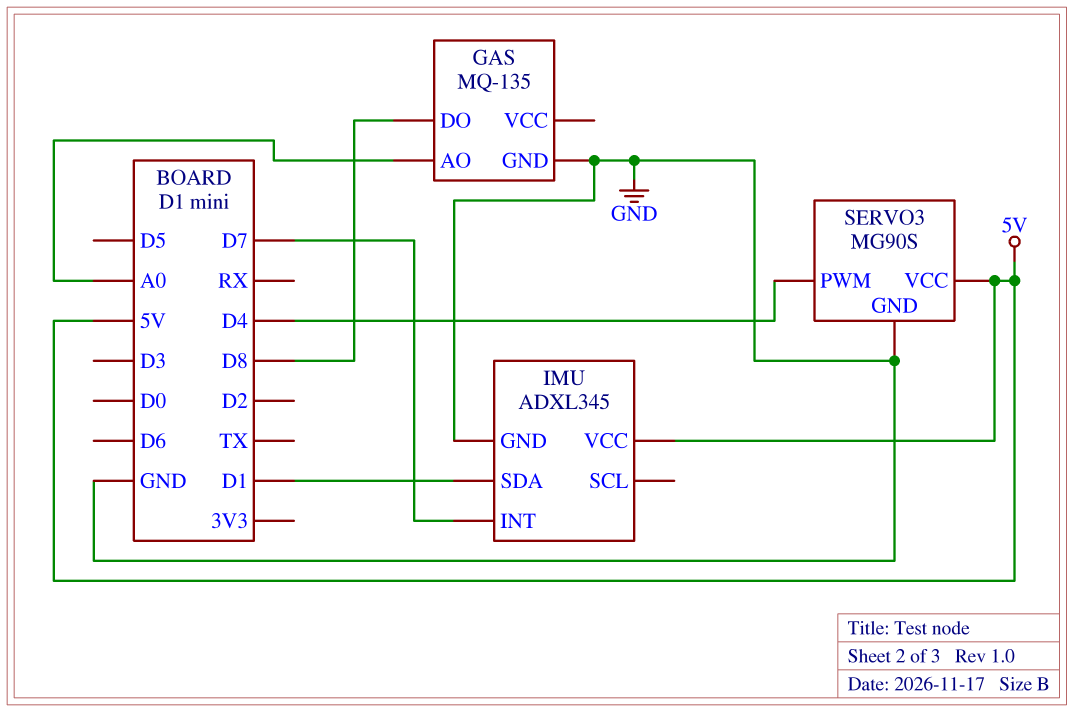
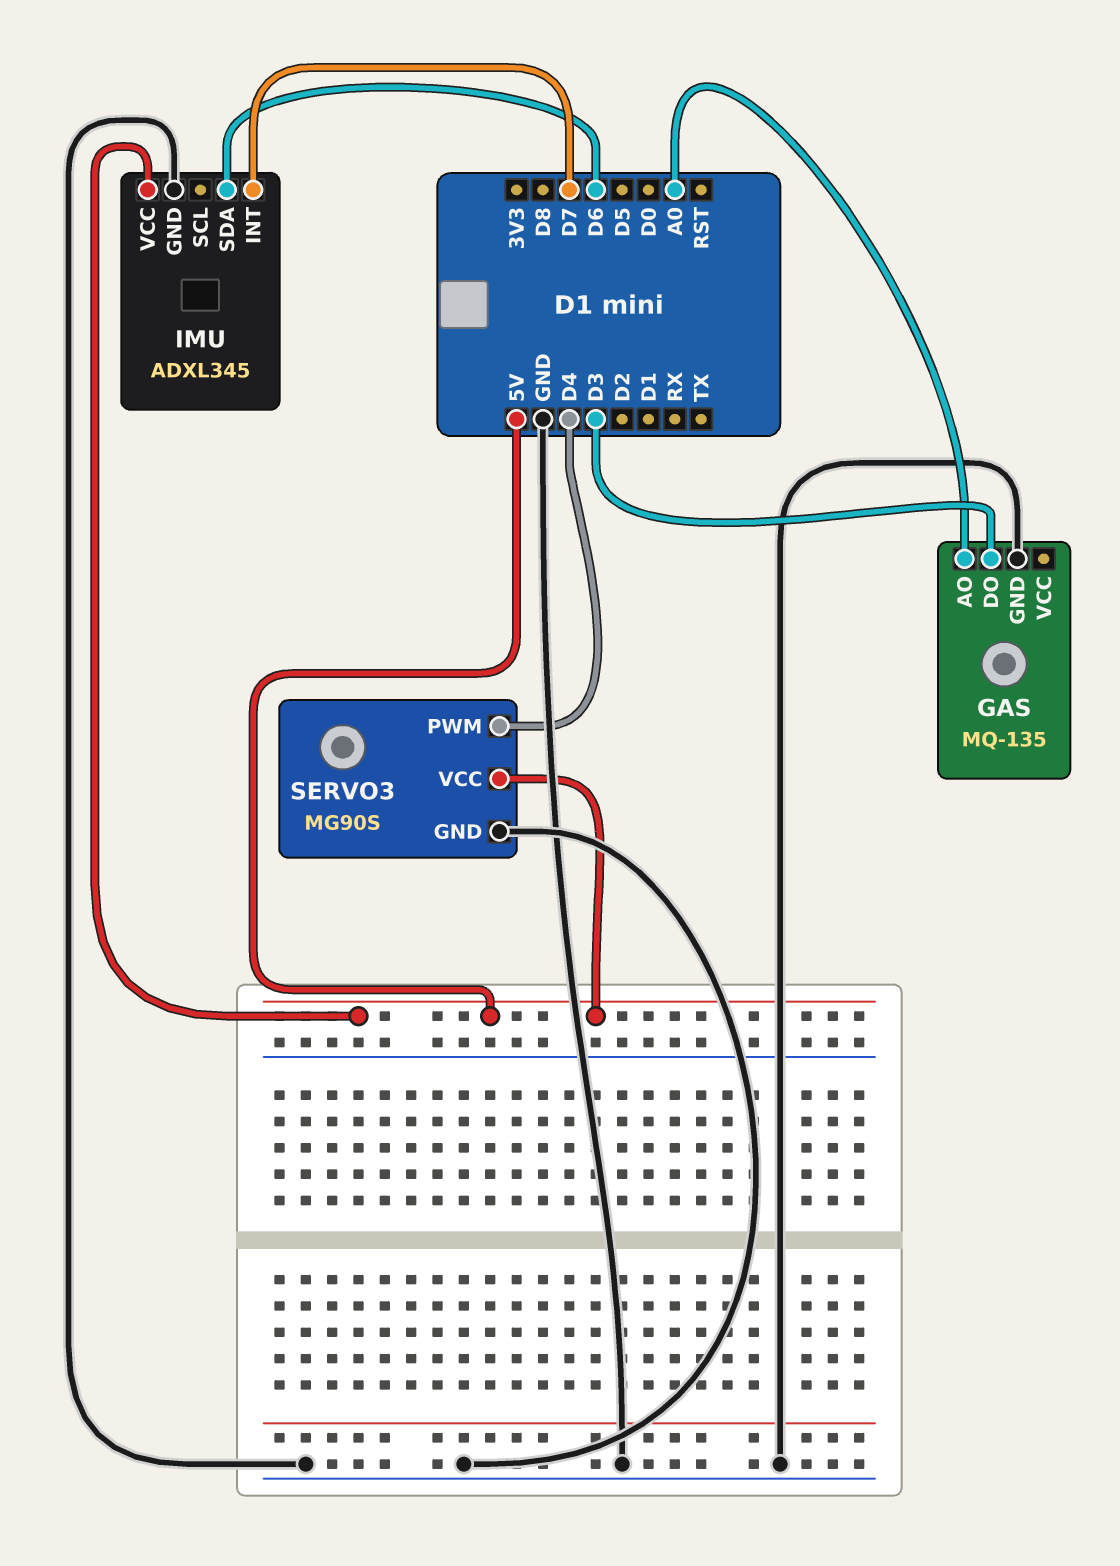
GAS pin DO: D8 -> D3
IMU pin SDA: D1 -> D6

